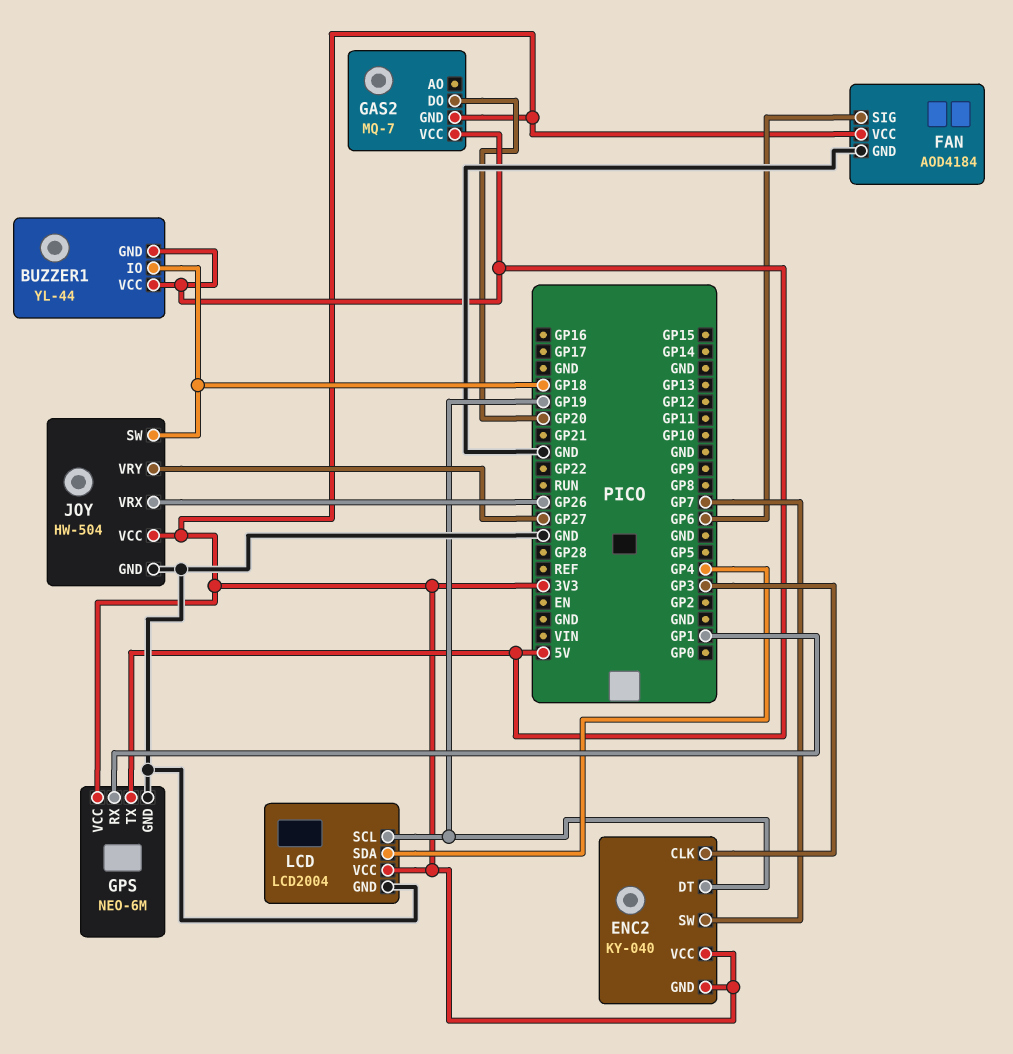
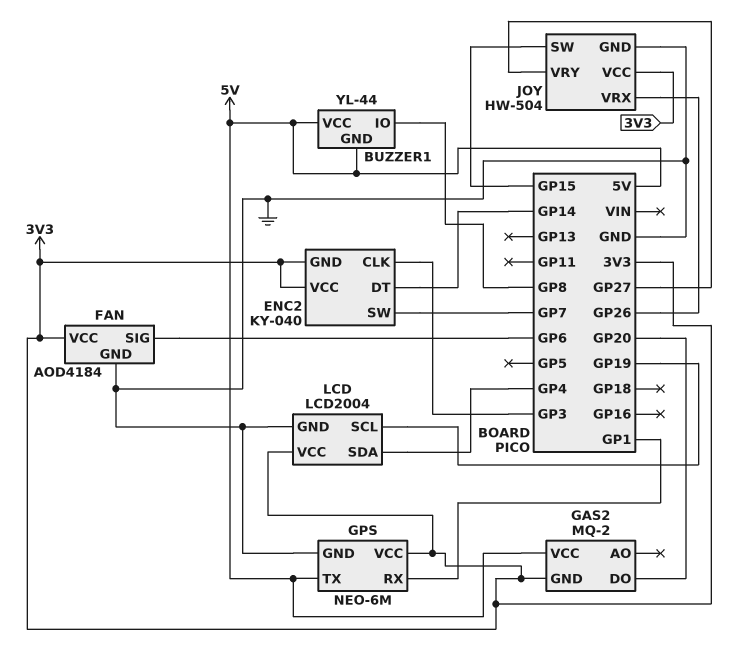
BUZZER1 pin IO: GP18 -> GP8
ENC2 pin DT: GP19 -> GP14
GAS2: MQ-7 -> MQ-2
JOY pin SW: GP18 -> GP15

